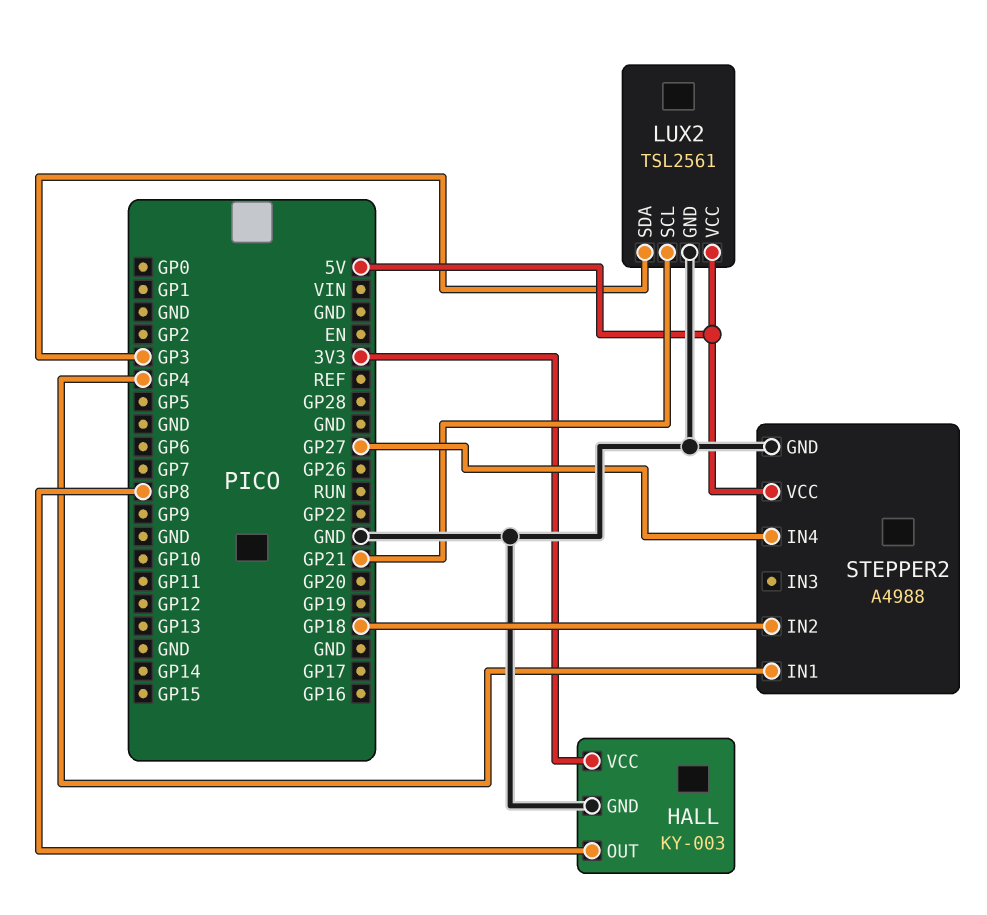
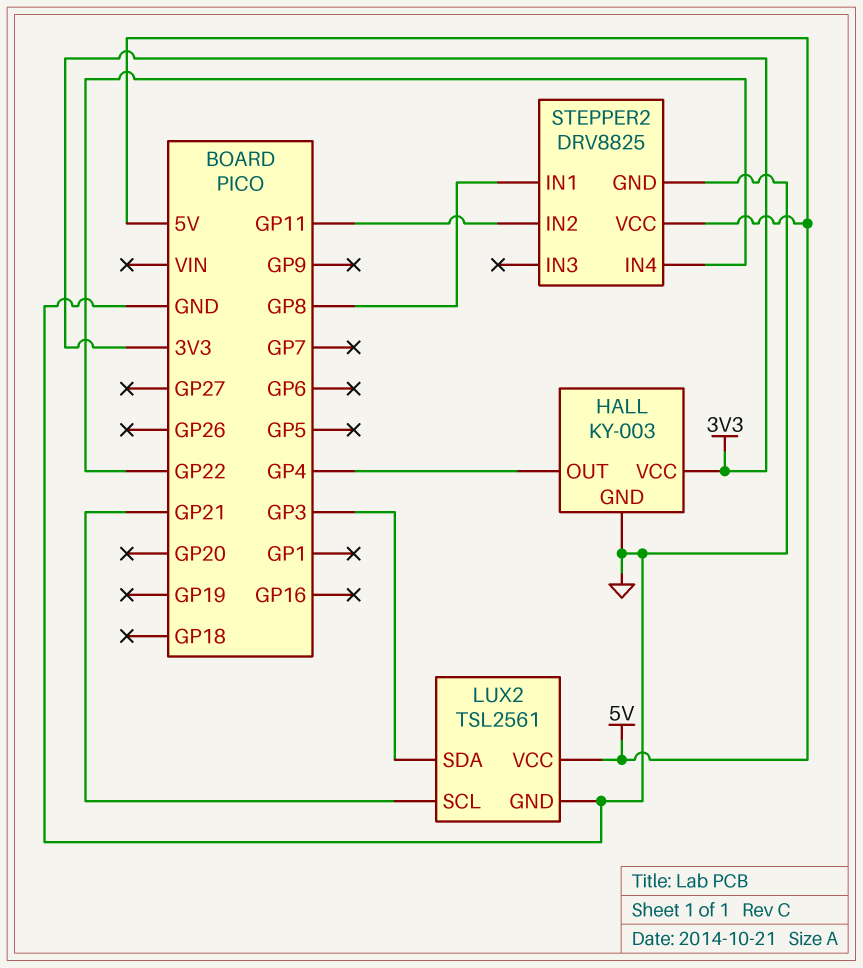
HALL pin OUT: GP8 -> GP4
STEPPER2: A4988 -> DRV8825
STEPPER2 pin IN1: GP4 -> GP8
STEPPER2 pin IN2: GP18 -> GP11
STEPPER2 pin IN4: GP27 -> GP22

